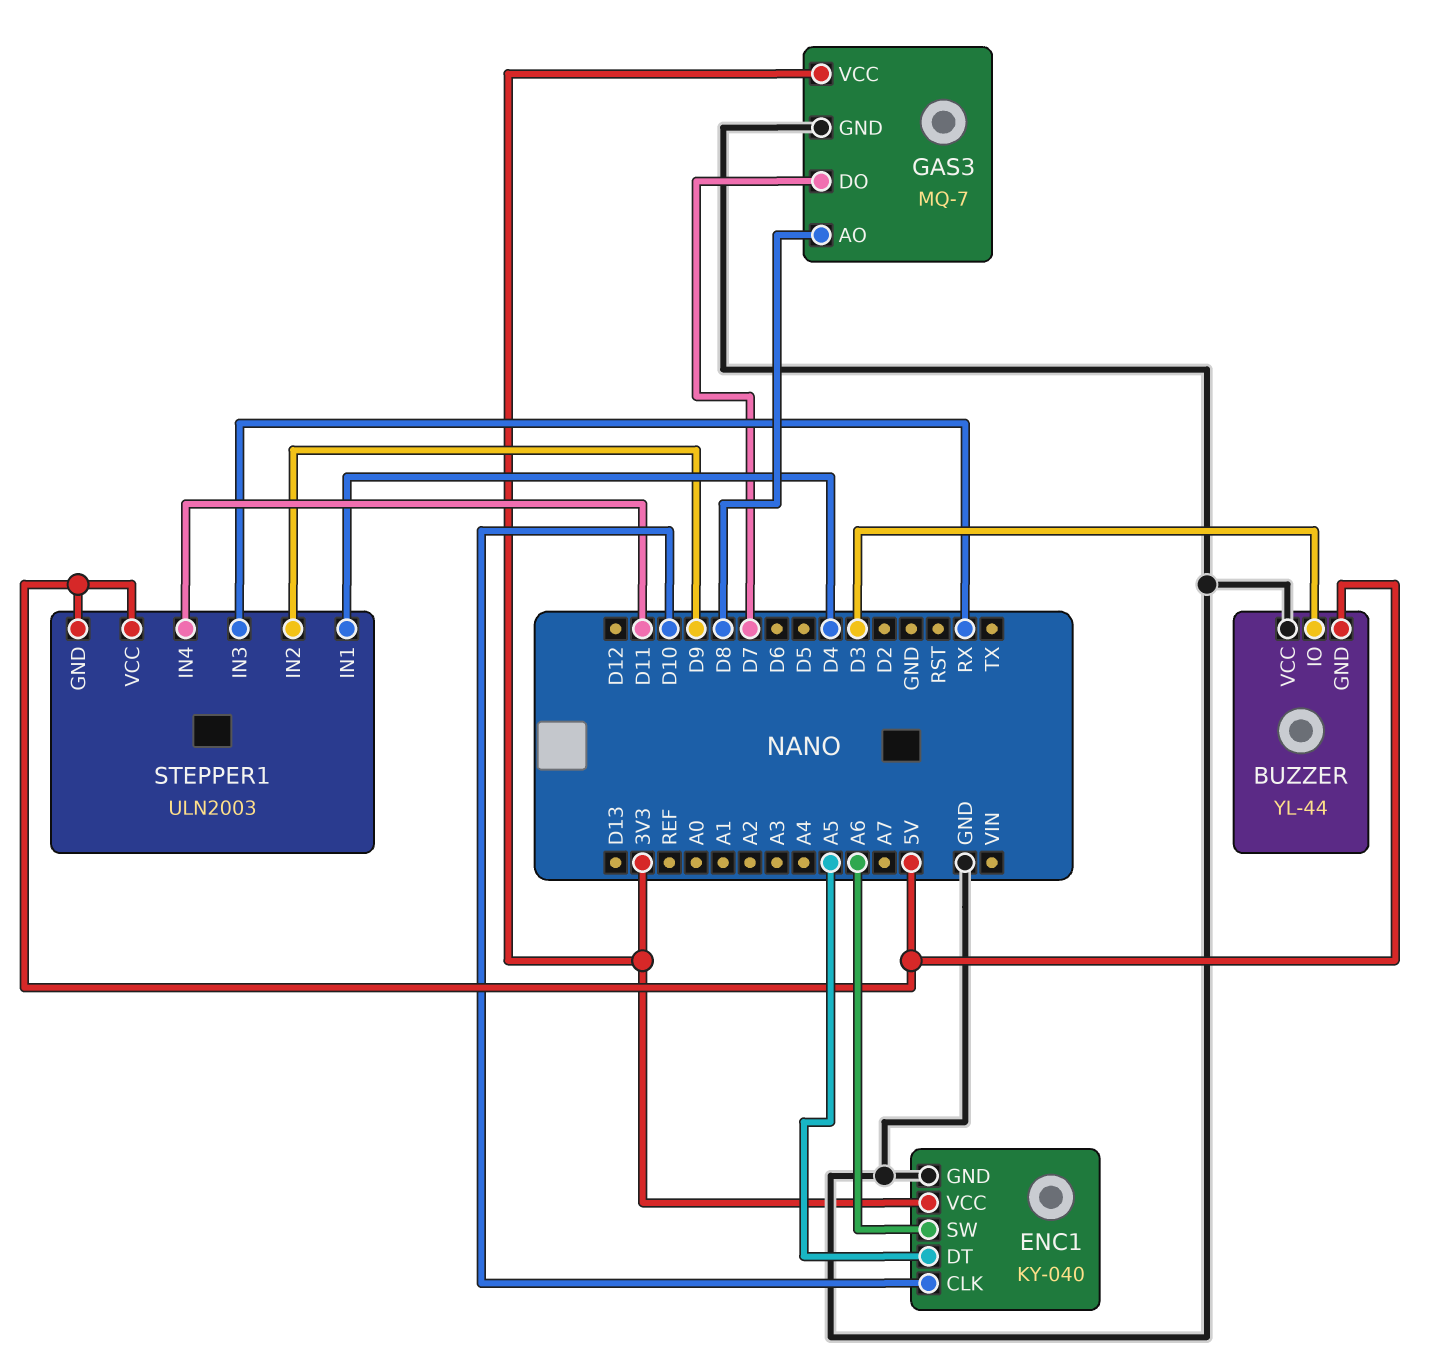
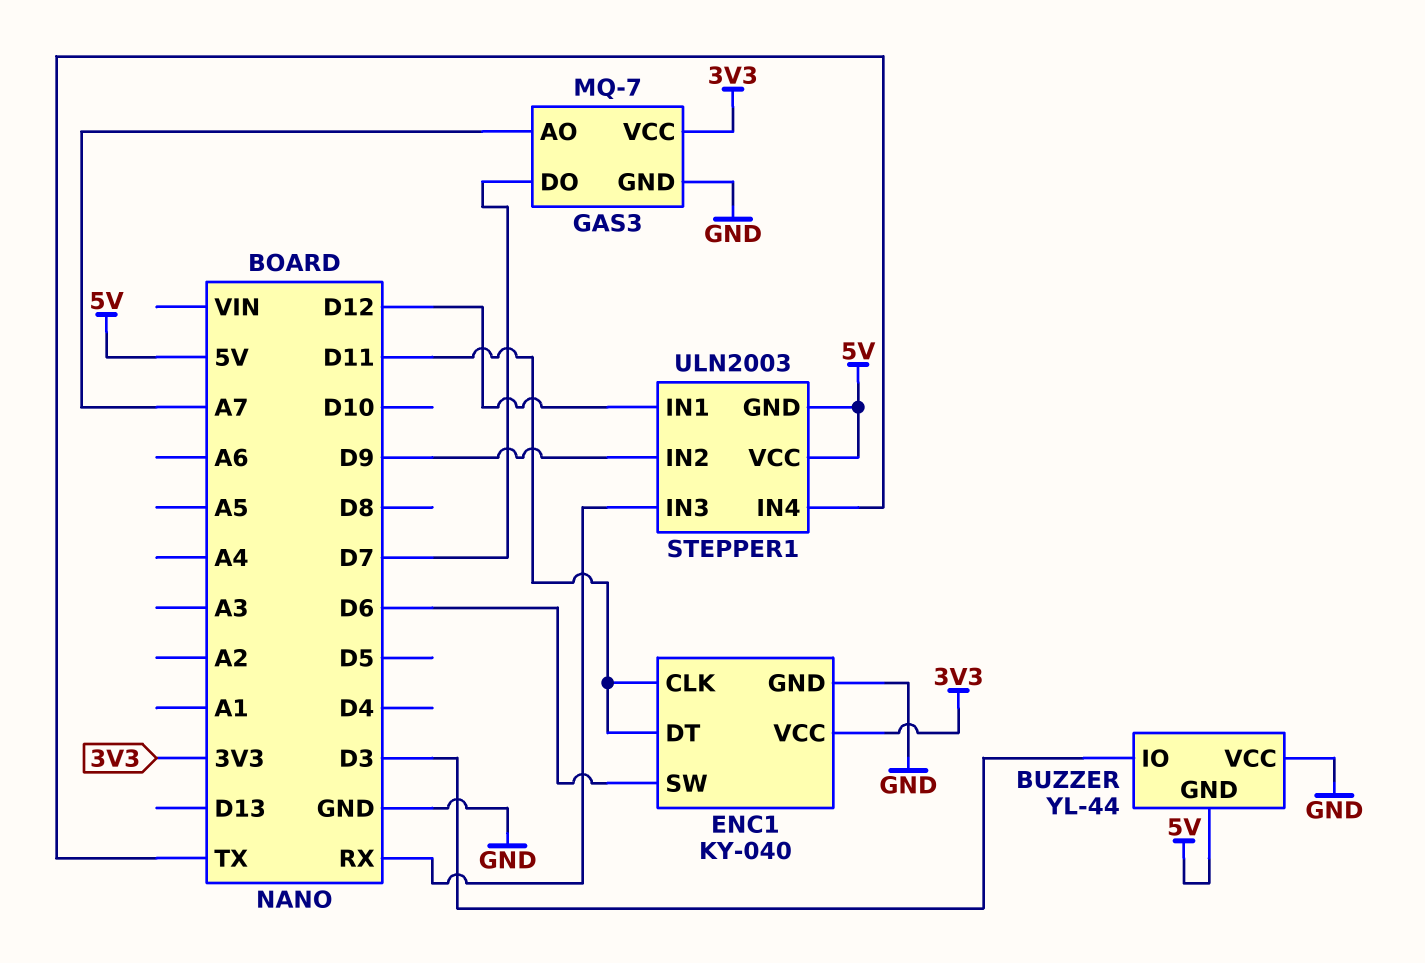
ENC1 pin CLK: D10 -> D11
ENC1 pin DT: A5 -> D11
ENC1 pin SW: A6 -> D6
GAS3 pin AO: D8 -> A7
STEPPER1 pin IN1: D4 -> D12
STEPPER1 pin IN4: D11 -> TX

